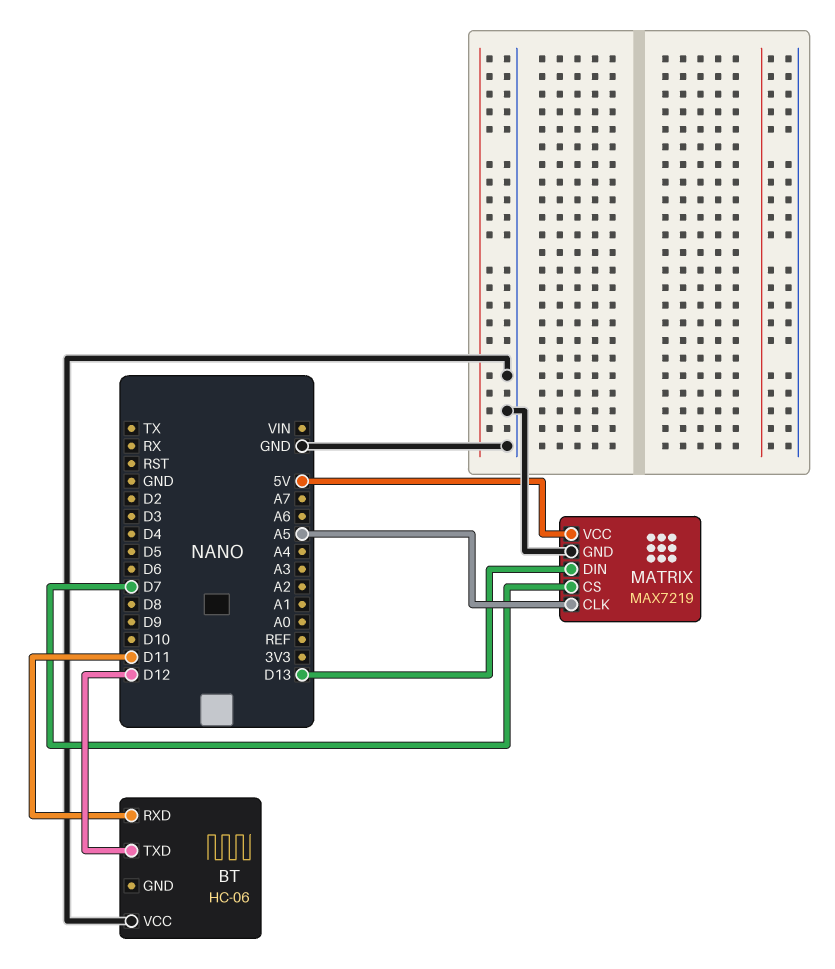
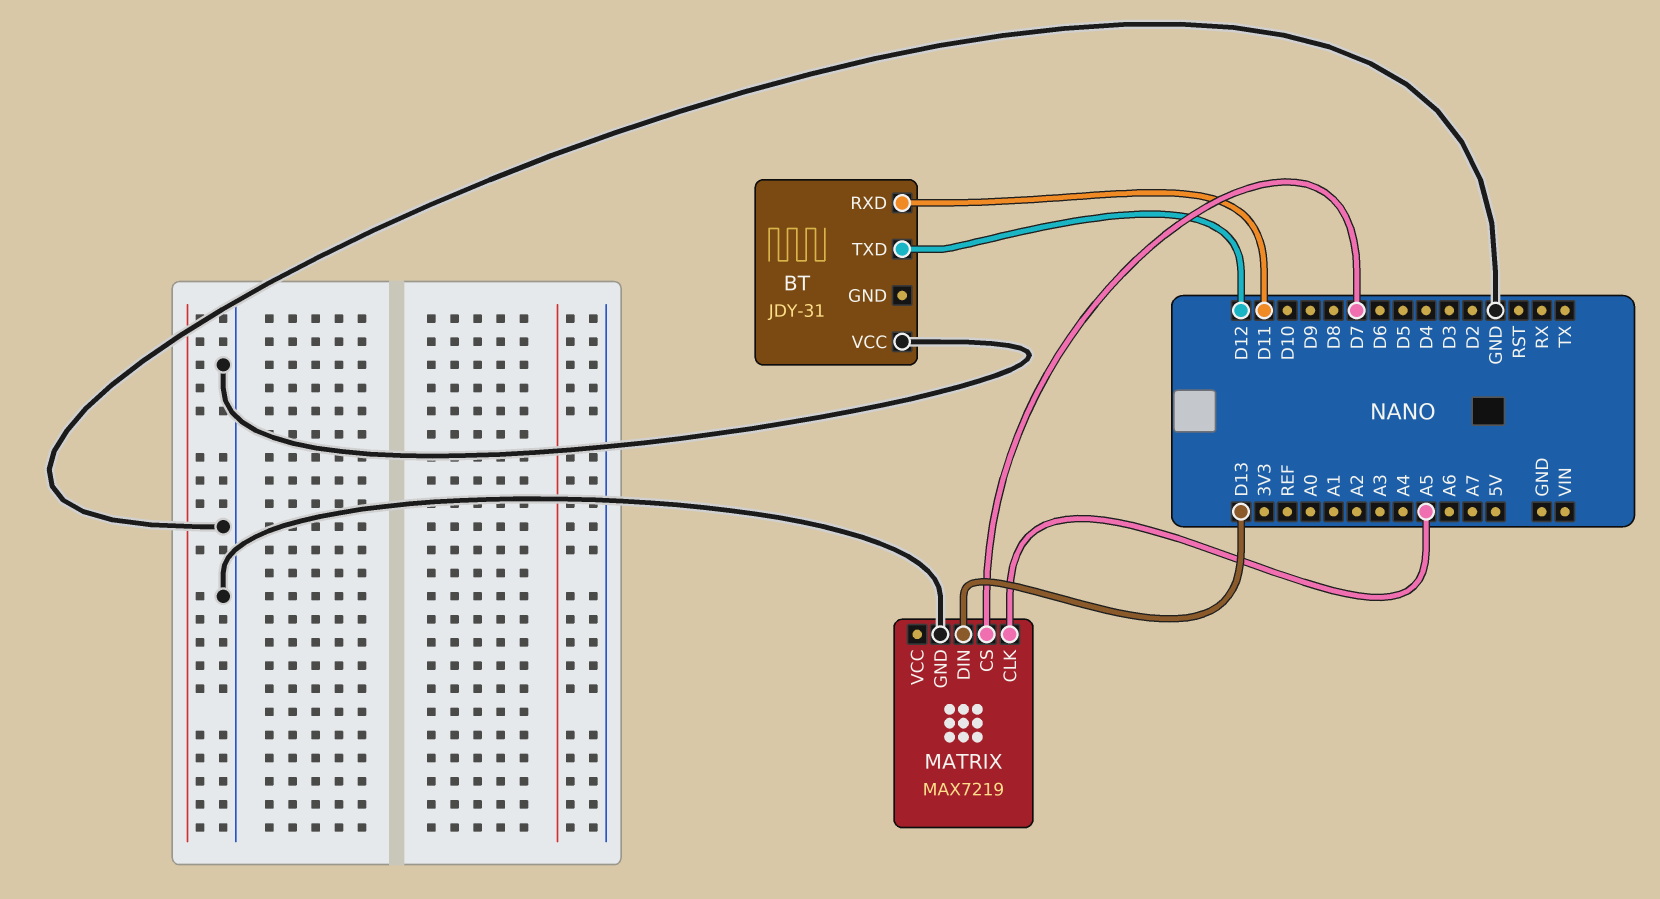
BT: HC-06 -> JDY-31
MATRIX pin VCC: 5V -> none

